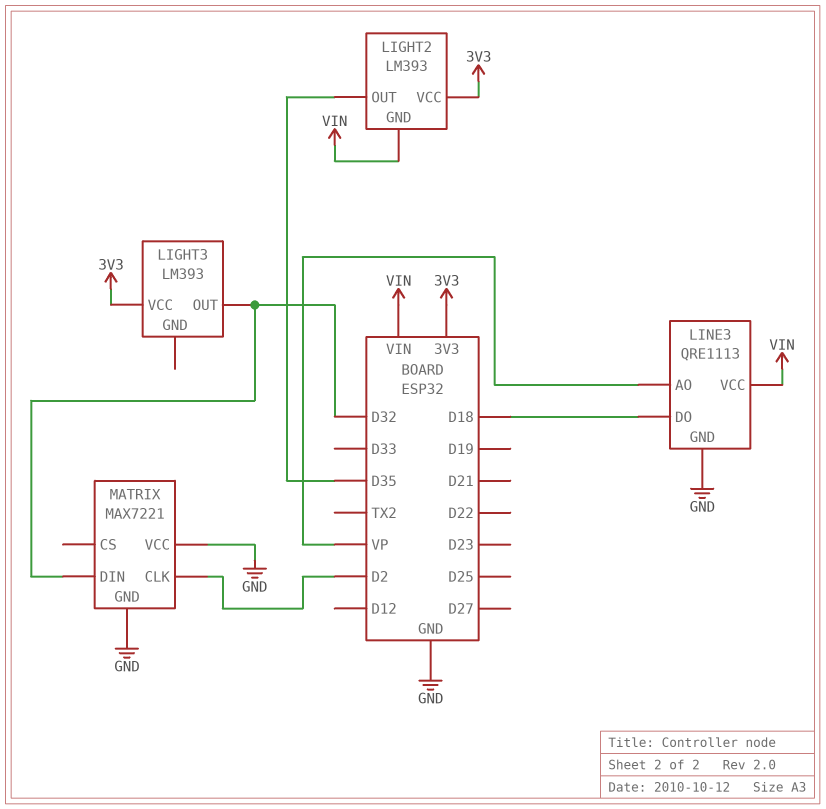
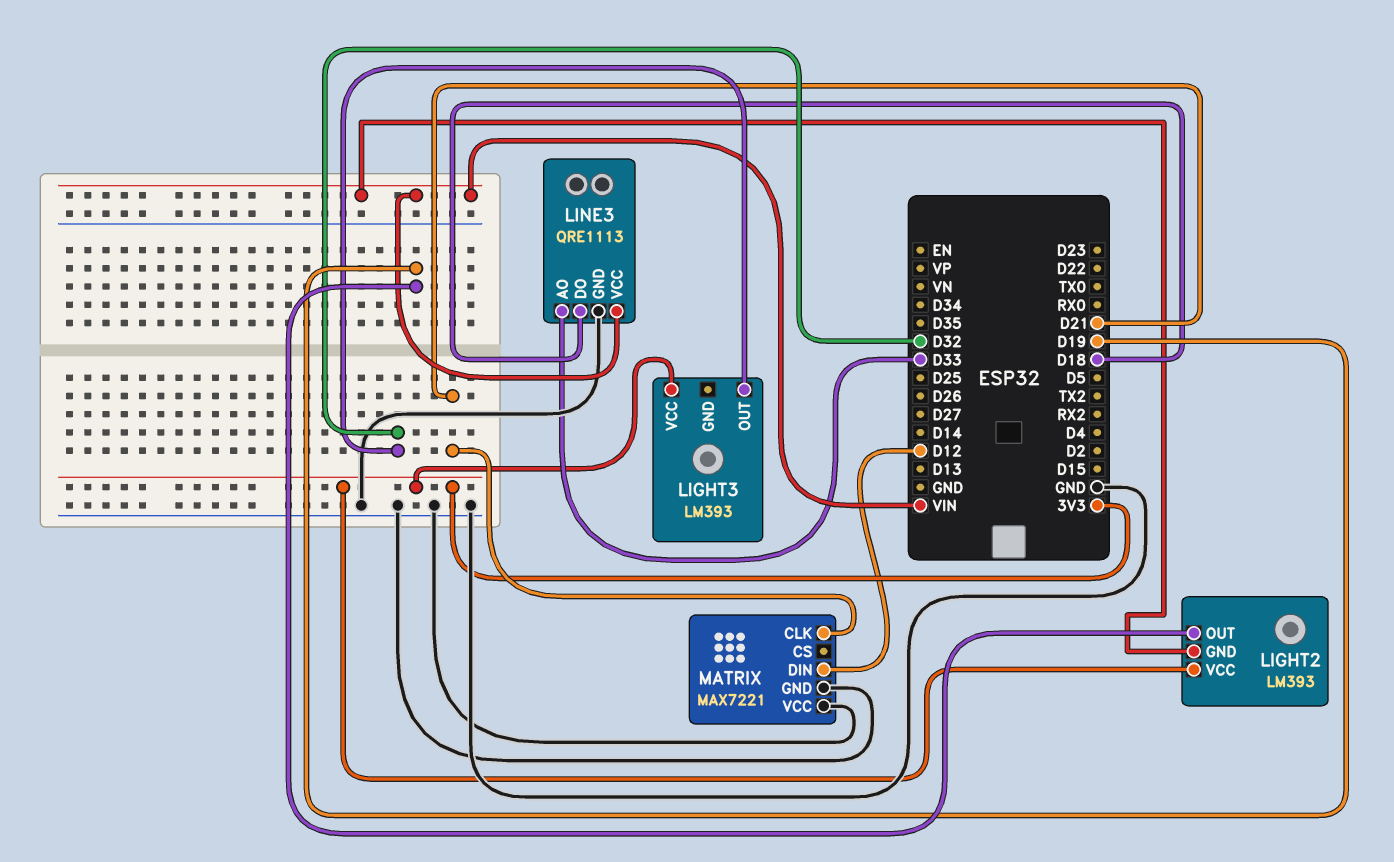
LIGHT2 pin OUT: D35 -> D19
LINE3 pin AO: VP -> D33
MATRIX pin CLK: D2 -> D21
MATRIX pin DIN: D32 -> D12

